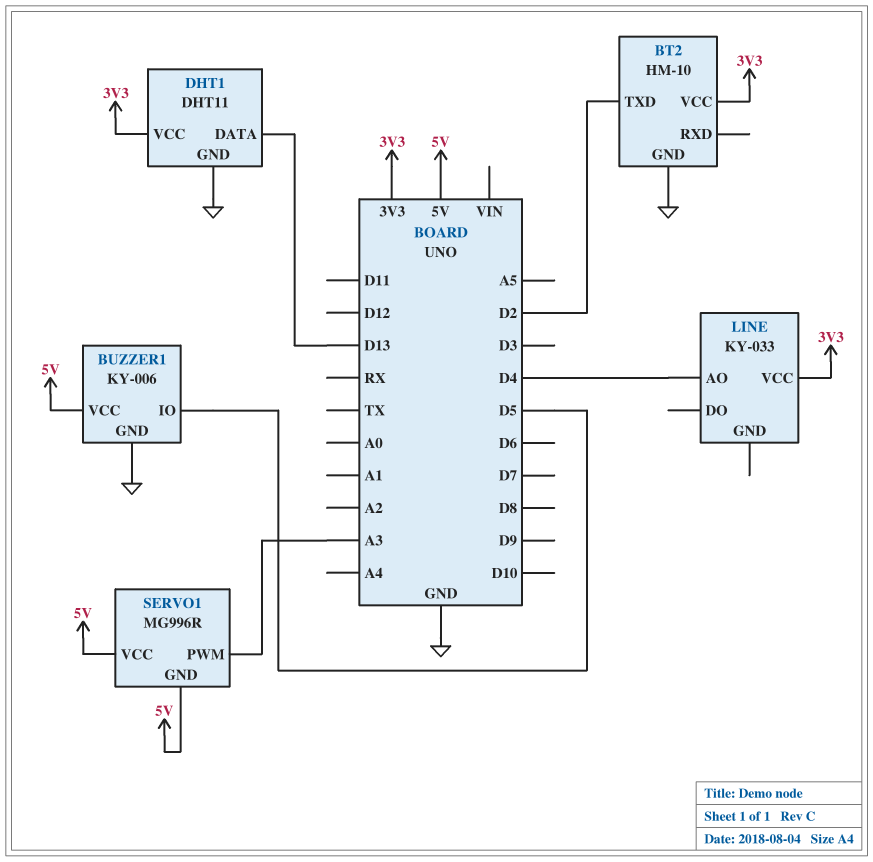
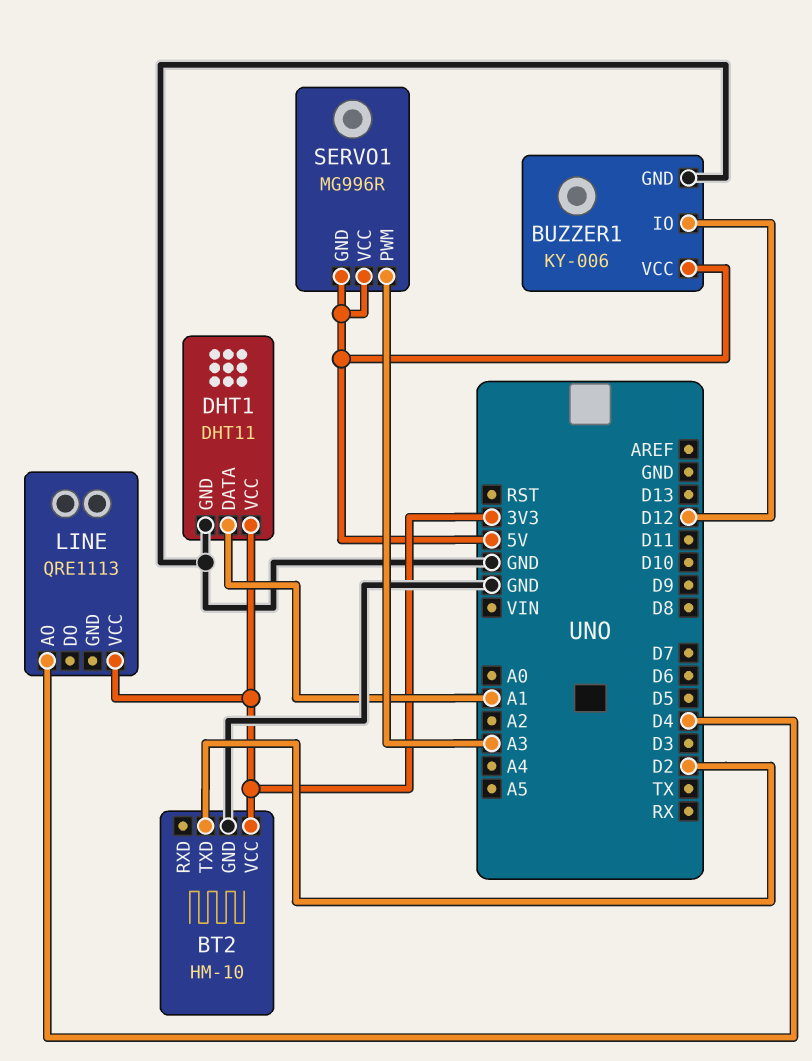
BUZZER1 pin IO: D5 -> D12
DHT1 pin DATA: D13 -> A1
LINE: KY-033 -> QRE1113

